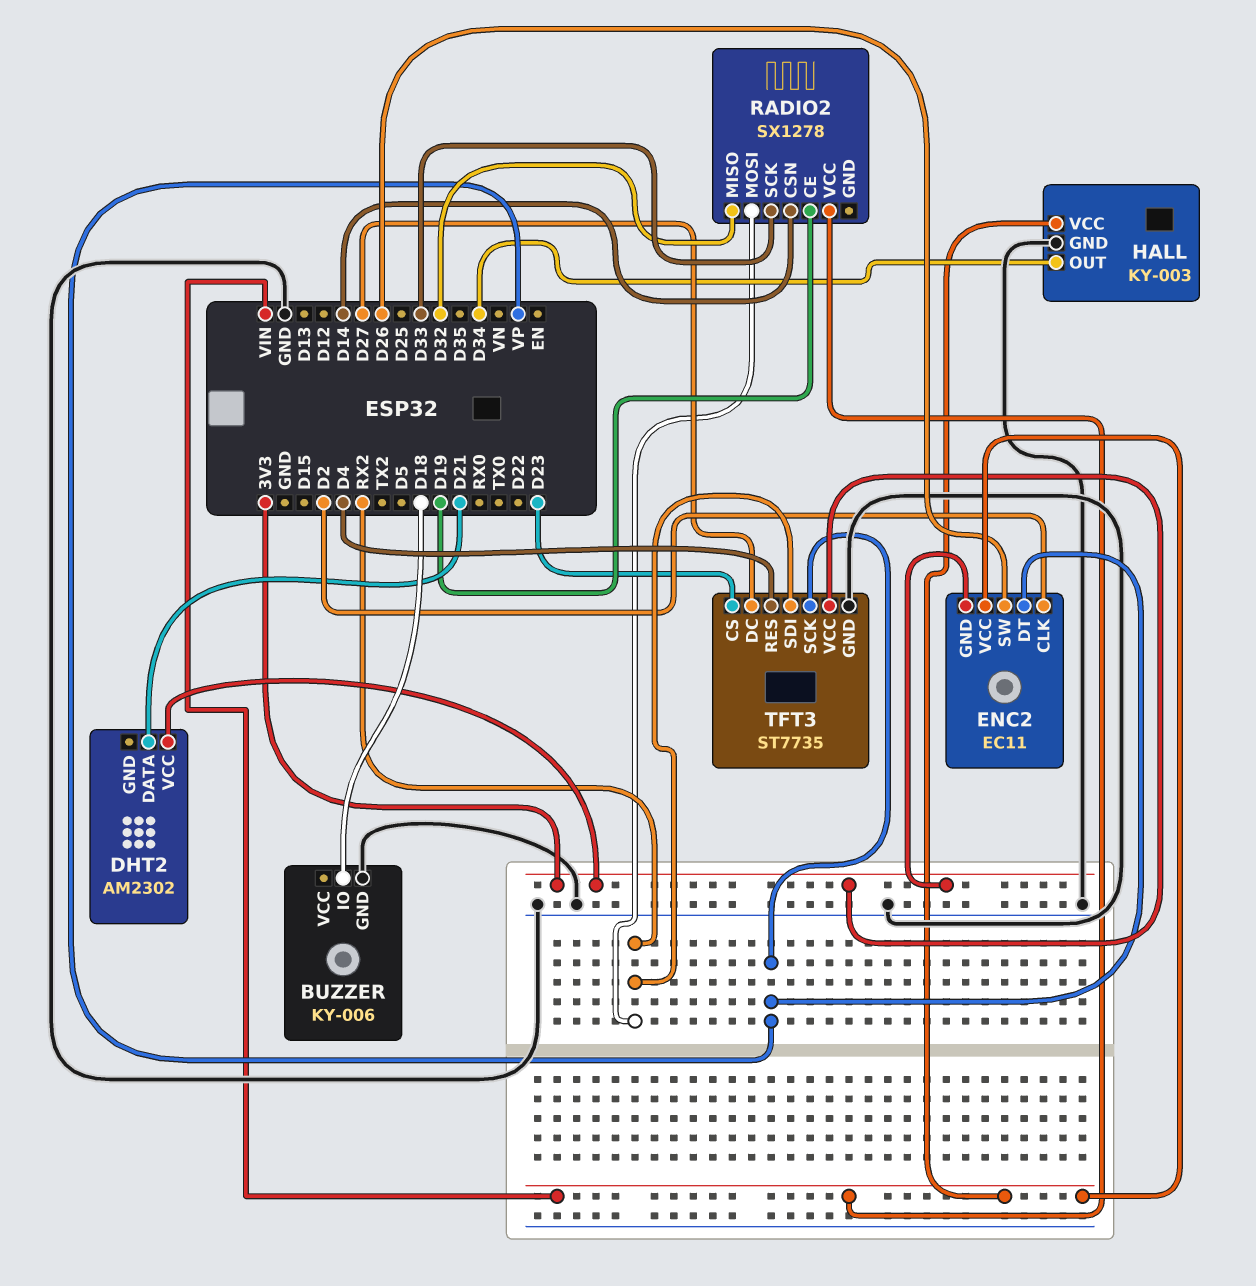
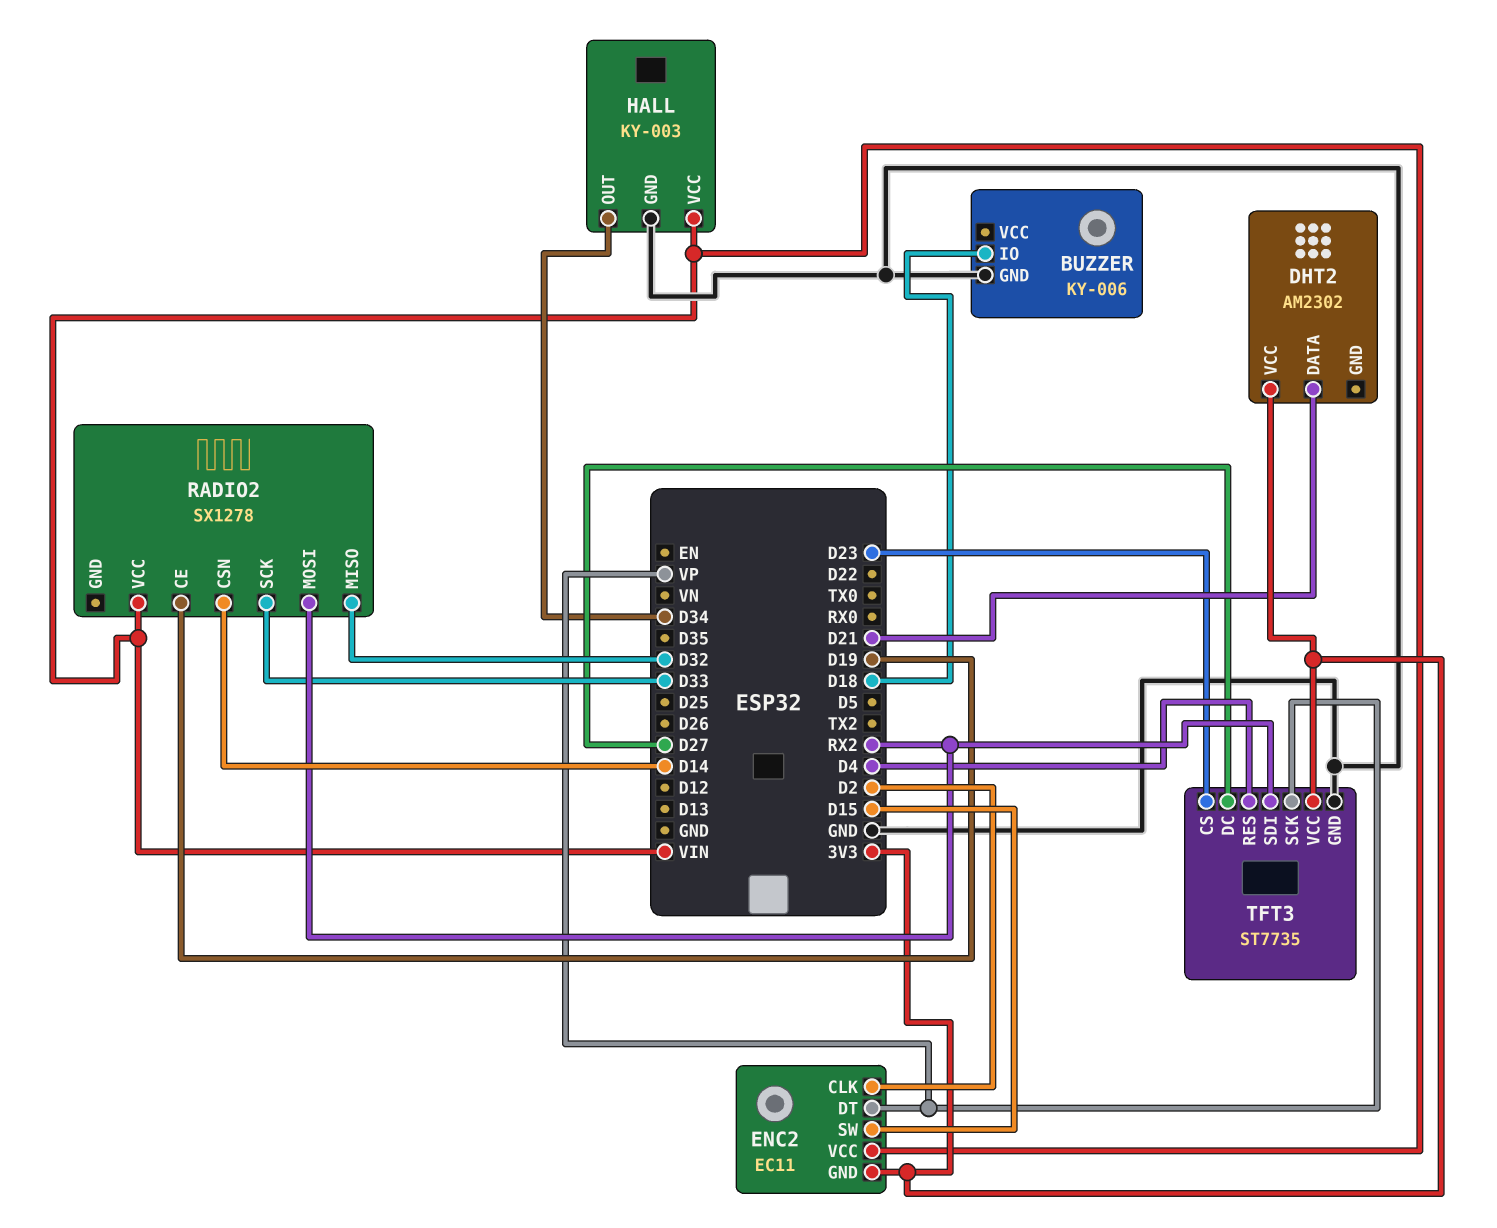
ENC2 pin SW: D26 -> D15

